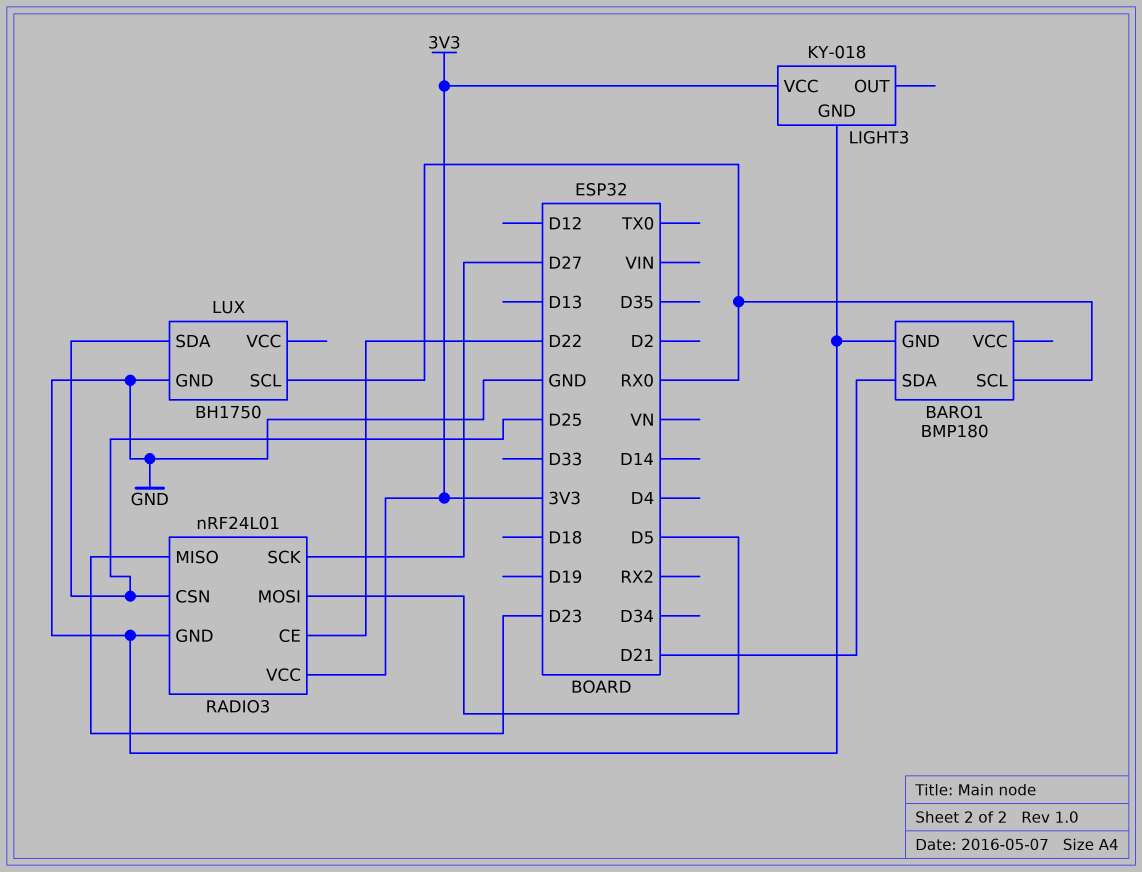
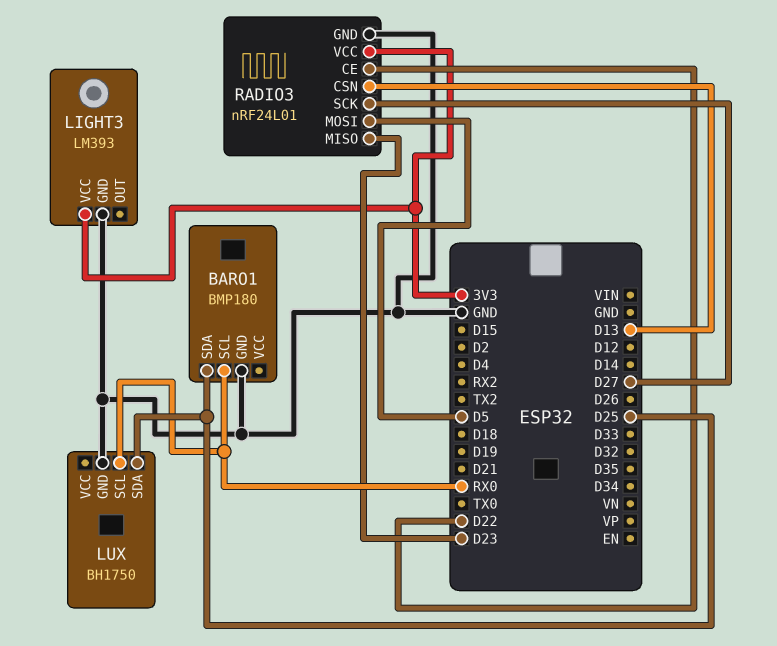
BARO1 pin SDA: D21 -> D25
LIGHT3: KY-018 -> LM393
RADIO3 pin CSN: D25 -> D13

